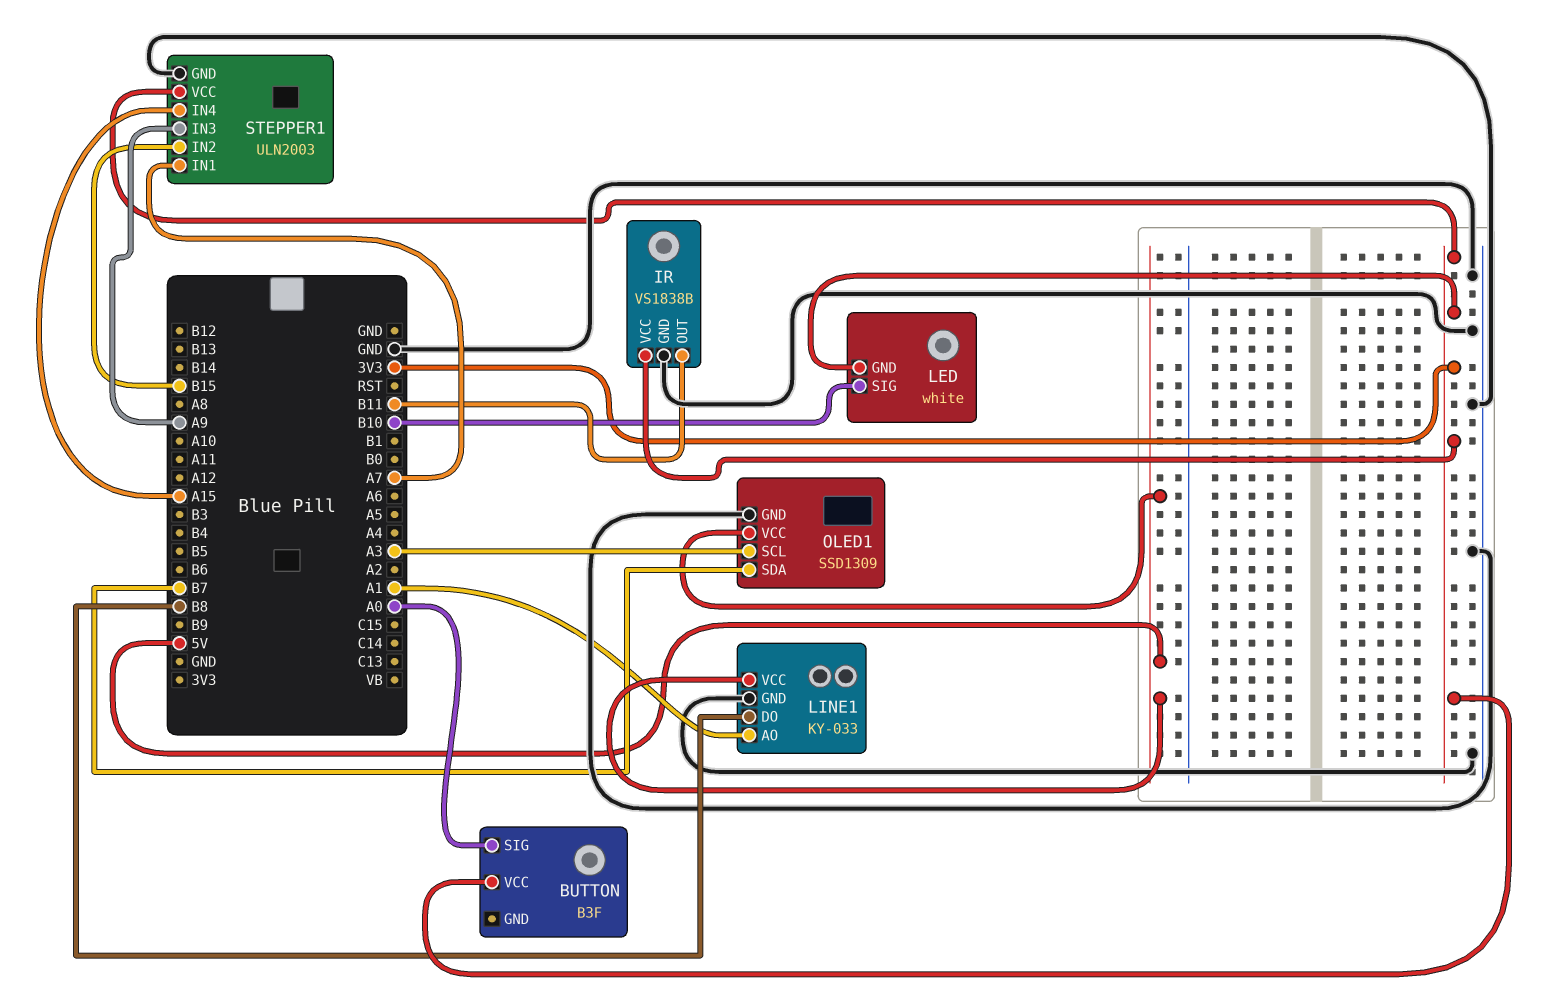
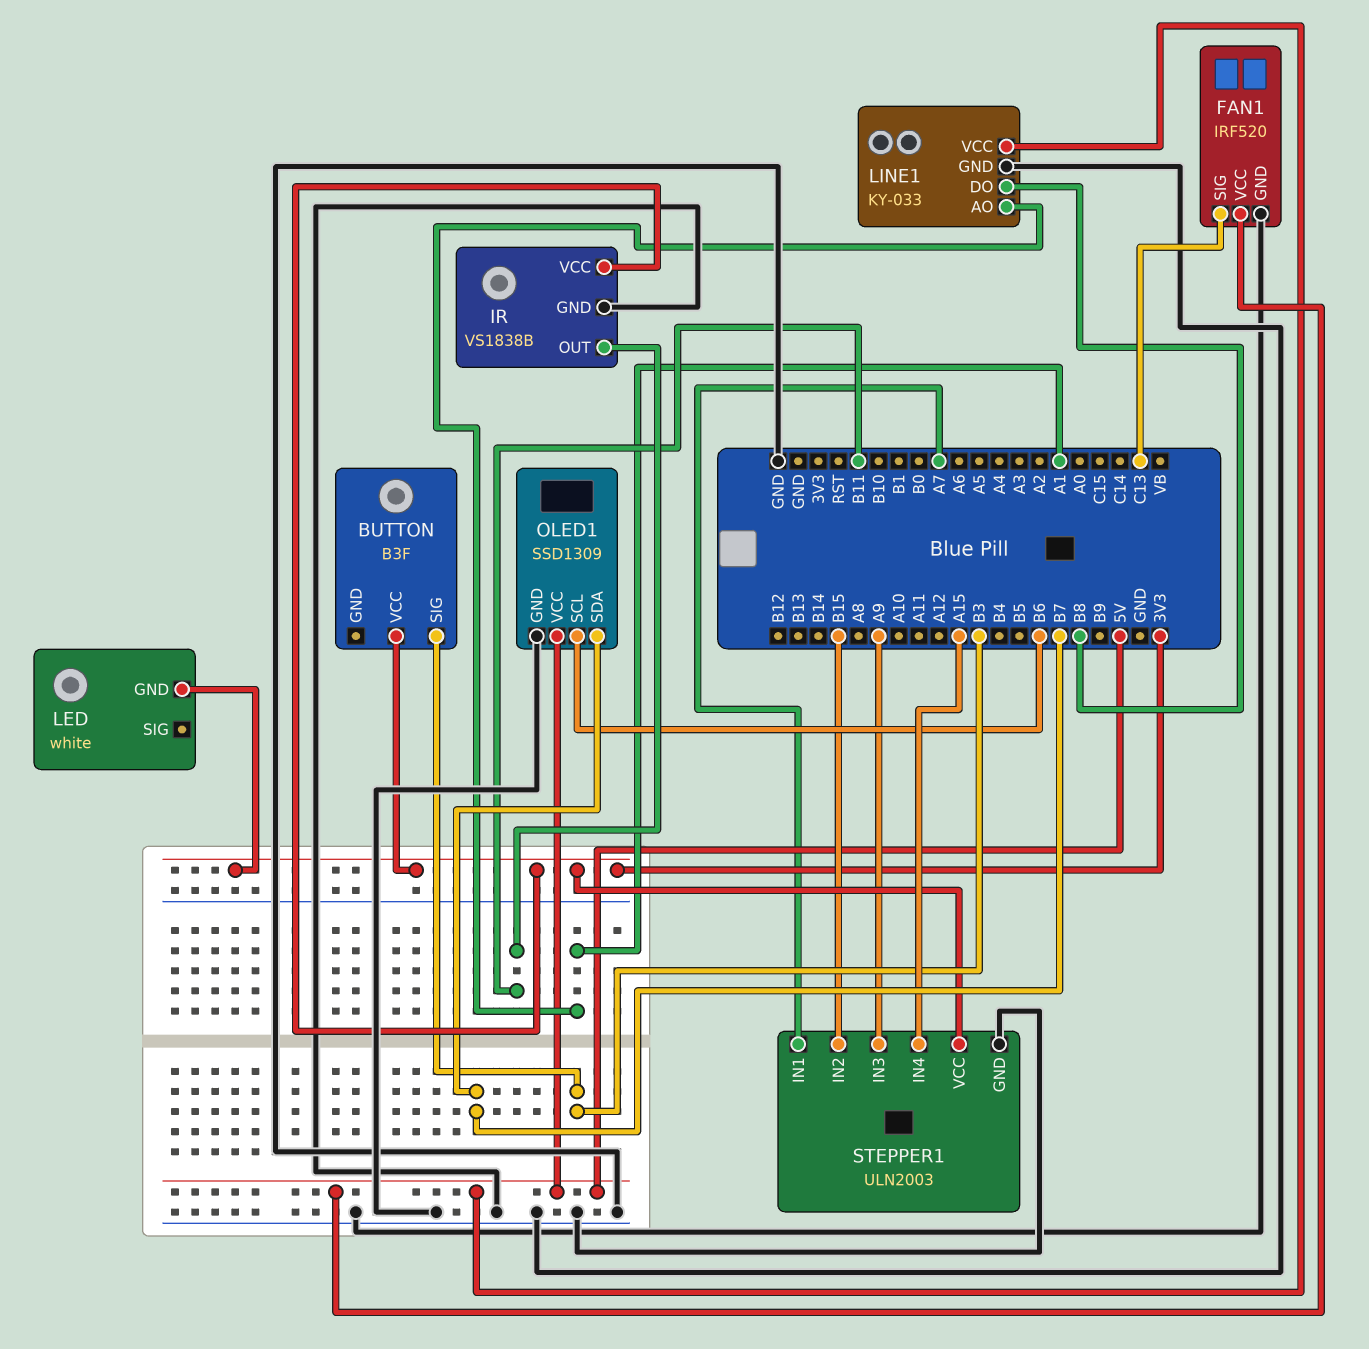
BUTTON pin SIG: A0 -> B3
FAN1: none -> IRF520
FAN1 pin GND: none -> GND
FAN1 pin SIG: none -> C13
FAN1 pin VCC: none -> 5V
LED pin SIG: B10 -> none
OLED1 pin SCL: A3 -> B6

